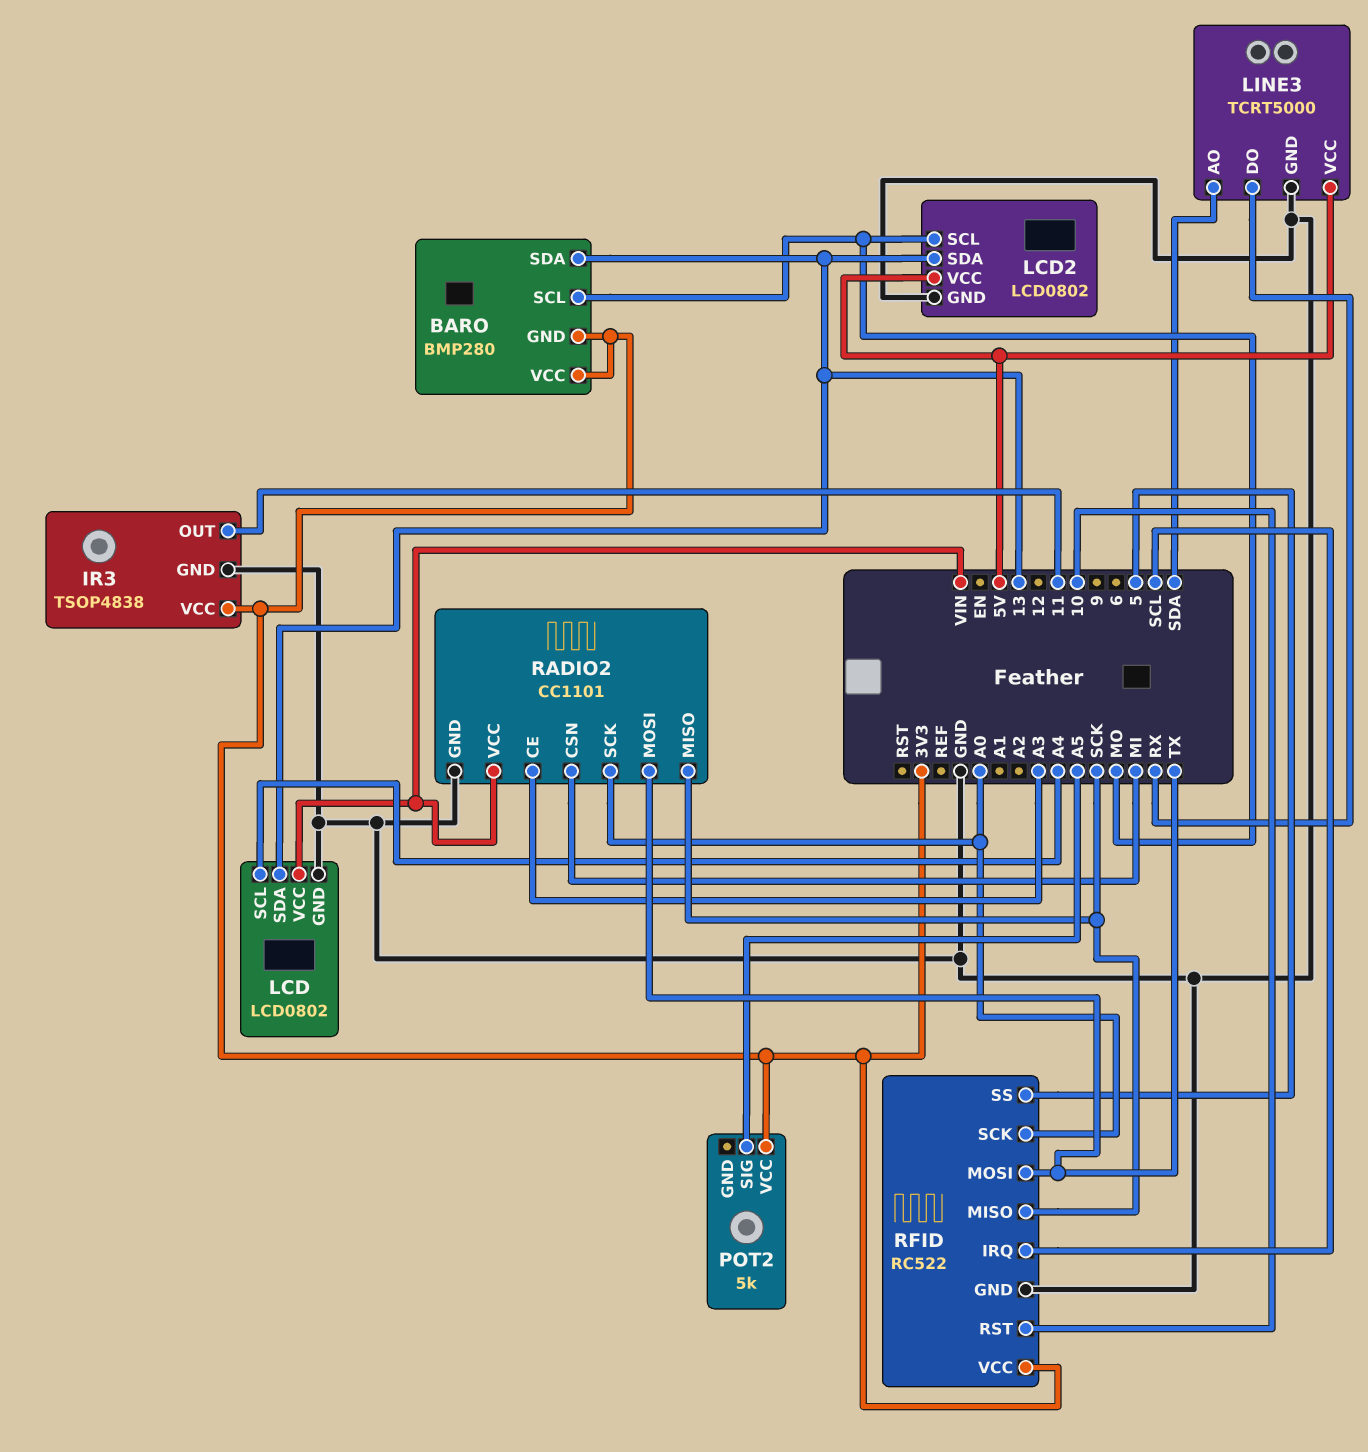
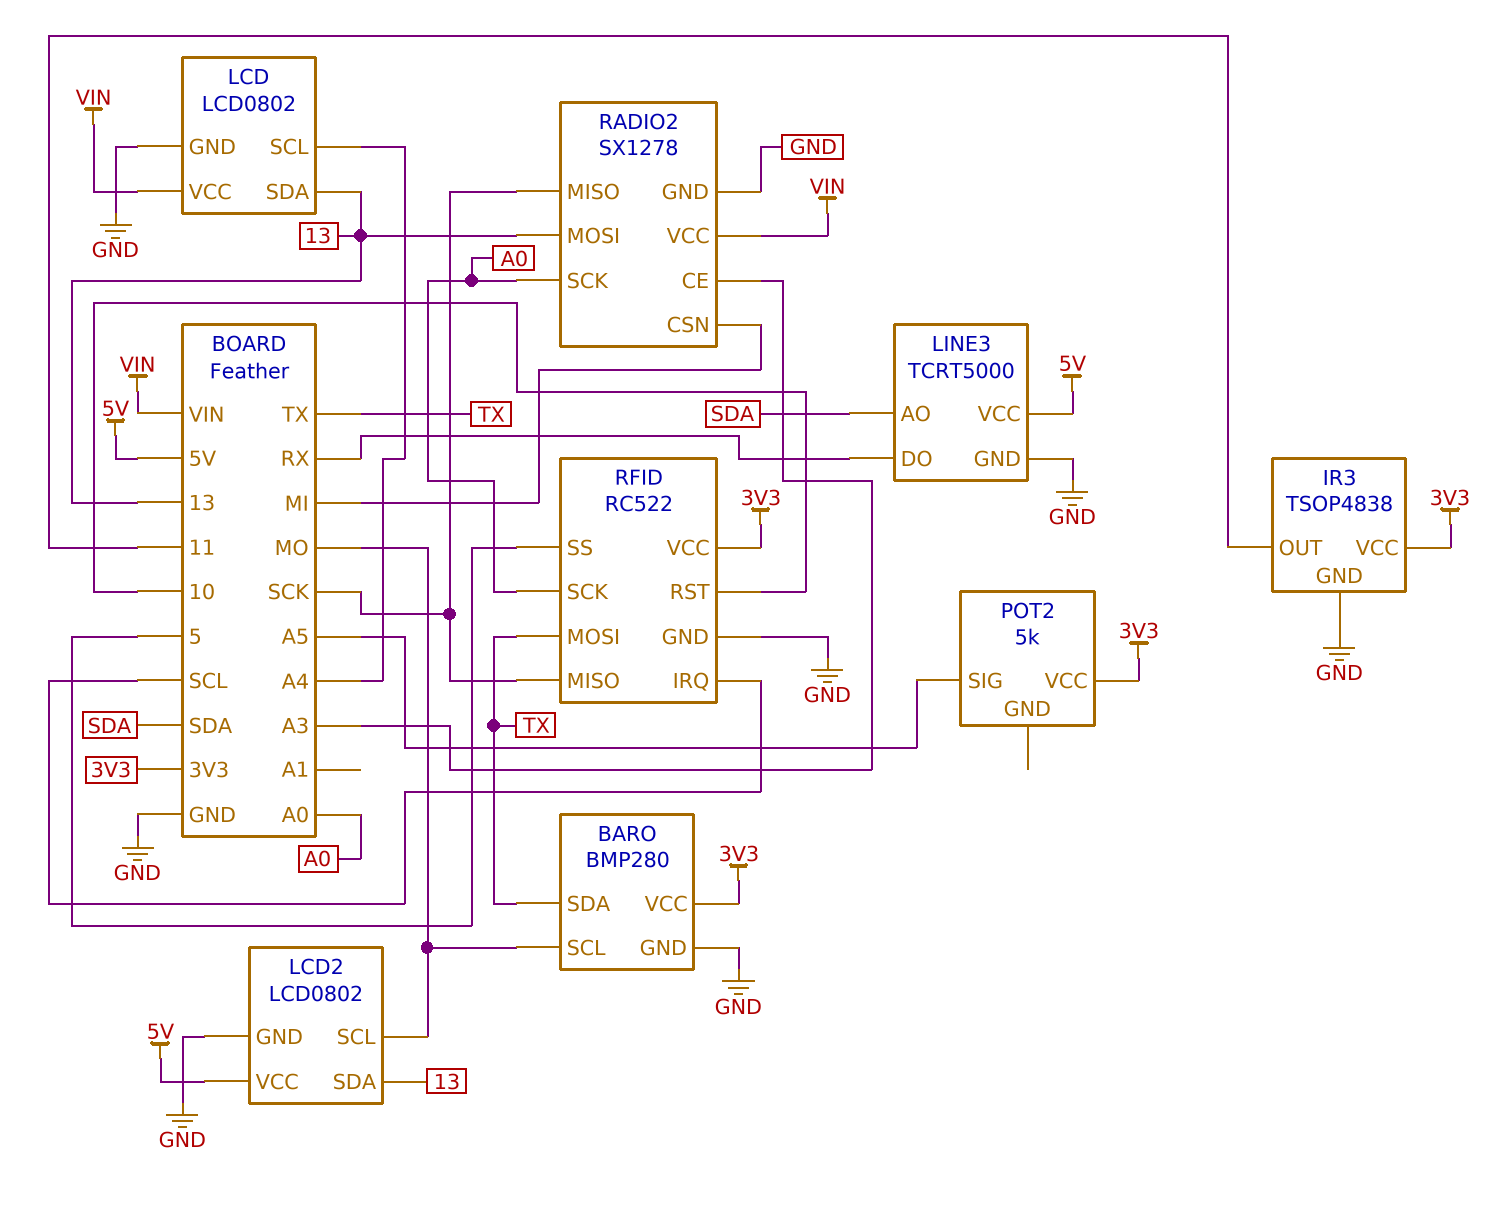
BARO pin GND: 3V3 -> GND
BARO pin SDA: 13 -> TX
RADIO2: CC1101 -> SX1278
RADIO2 pin MOSI: TX -> 13

